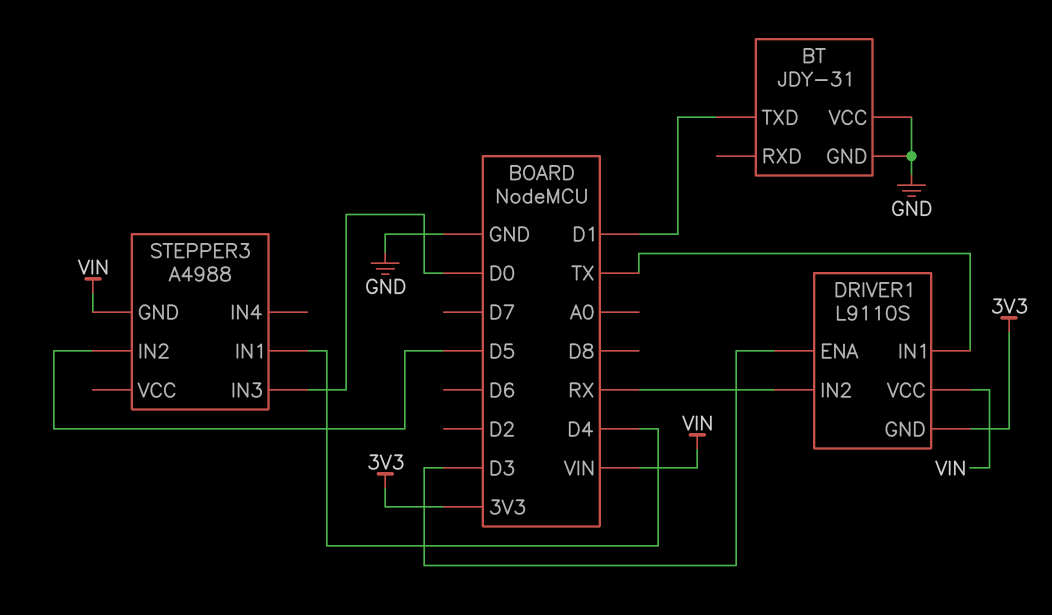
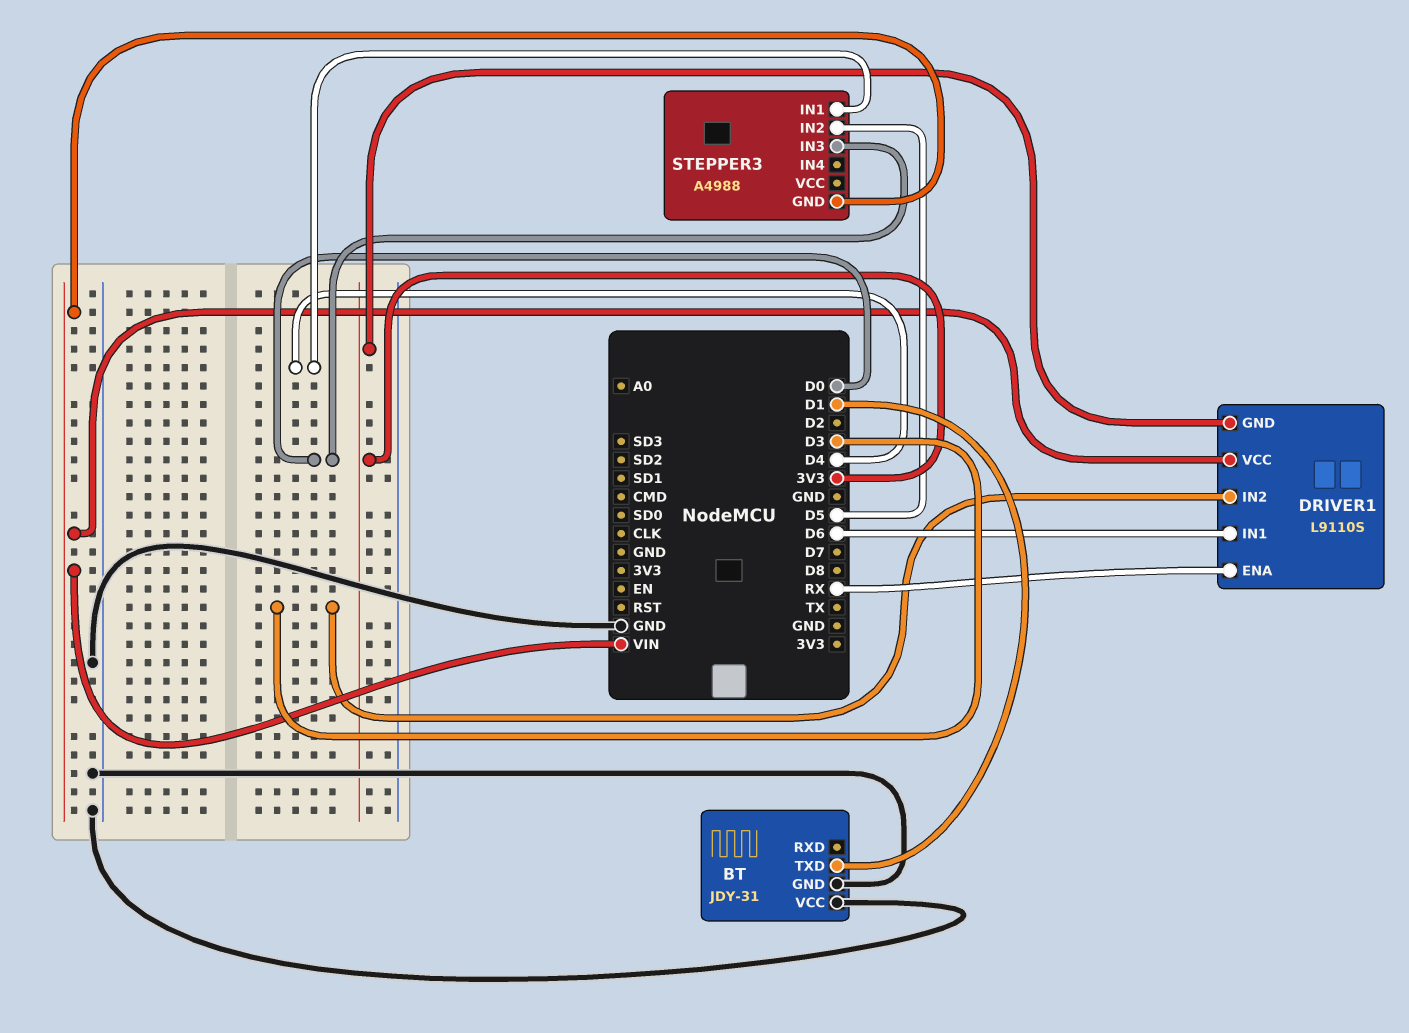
DRIVER1 pin ENA: D3 -> RX
DRIVER1 pin IN1: TX -> D6
DRIVER1 pin IN2: RX -> D3

